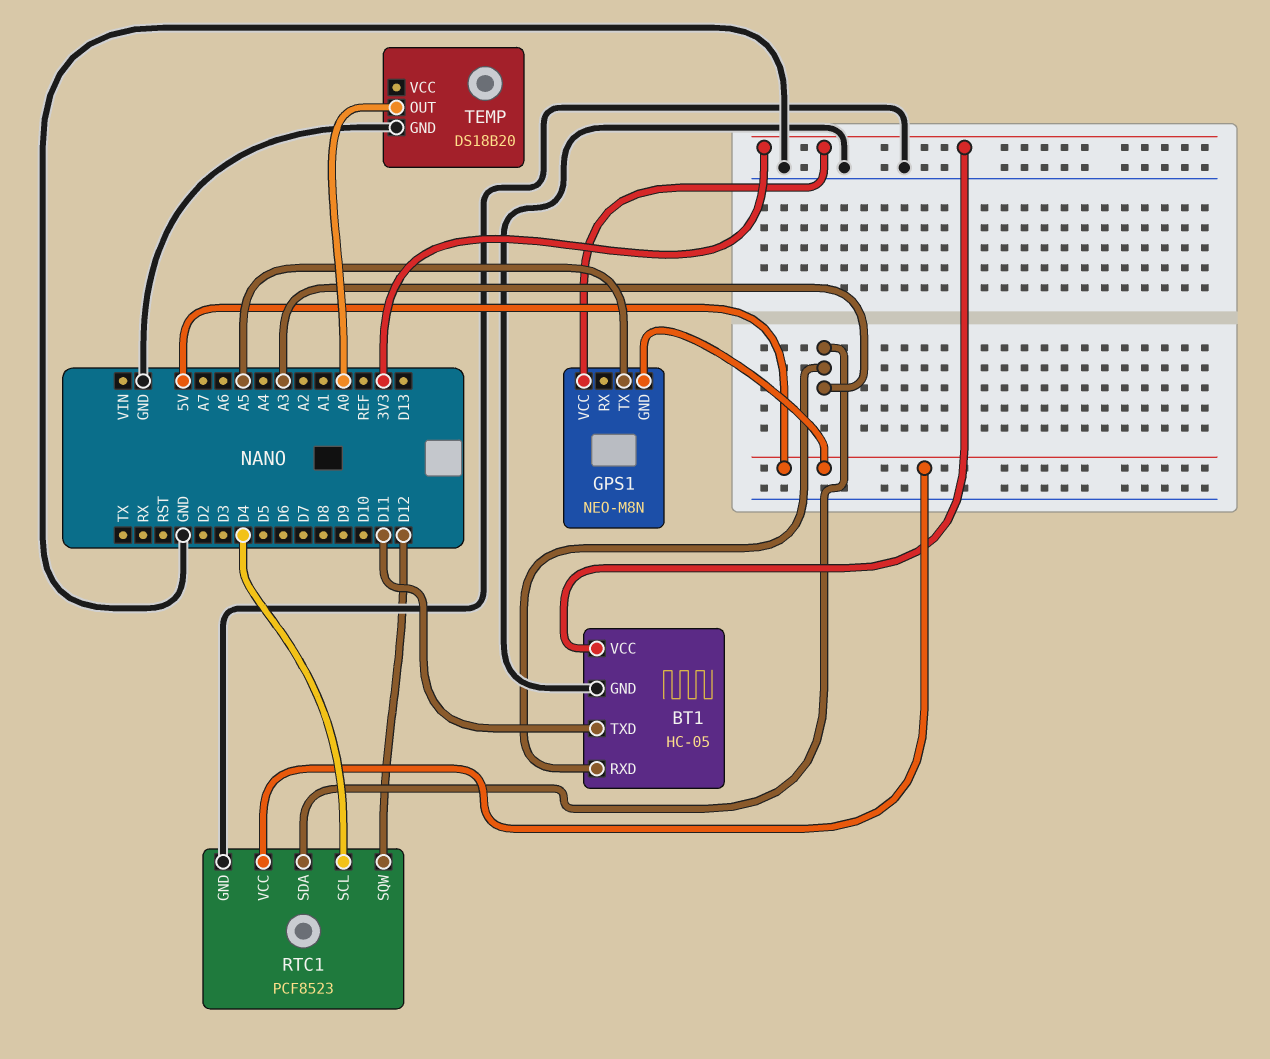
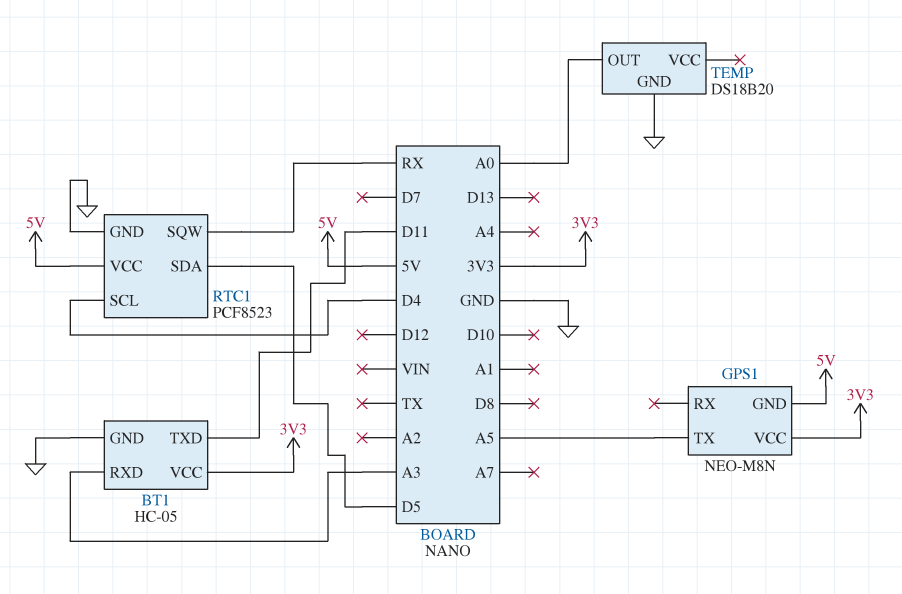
RTC1 pin SDA: A3 -> D5
RTC1 pin SQW: D12 -> RX

